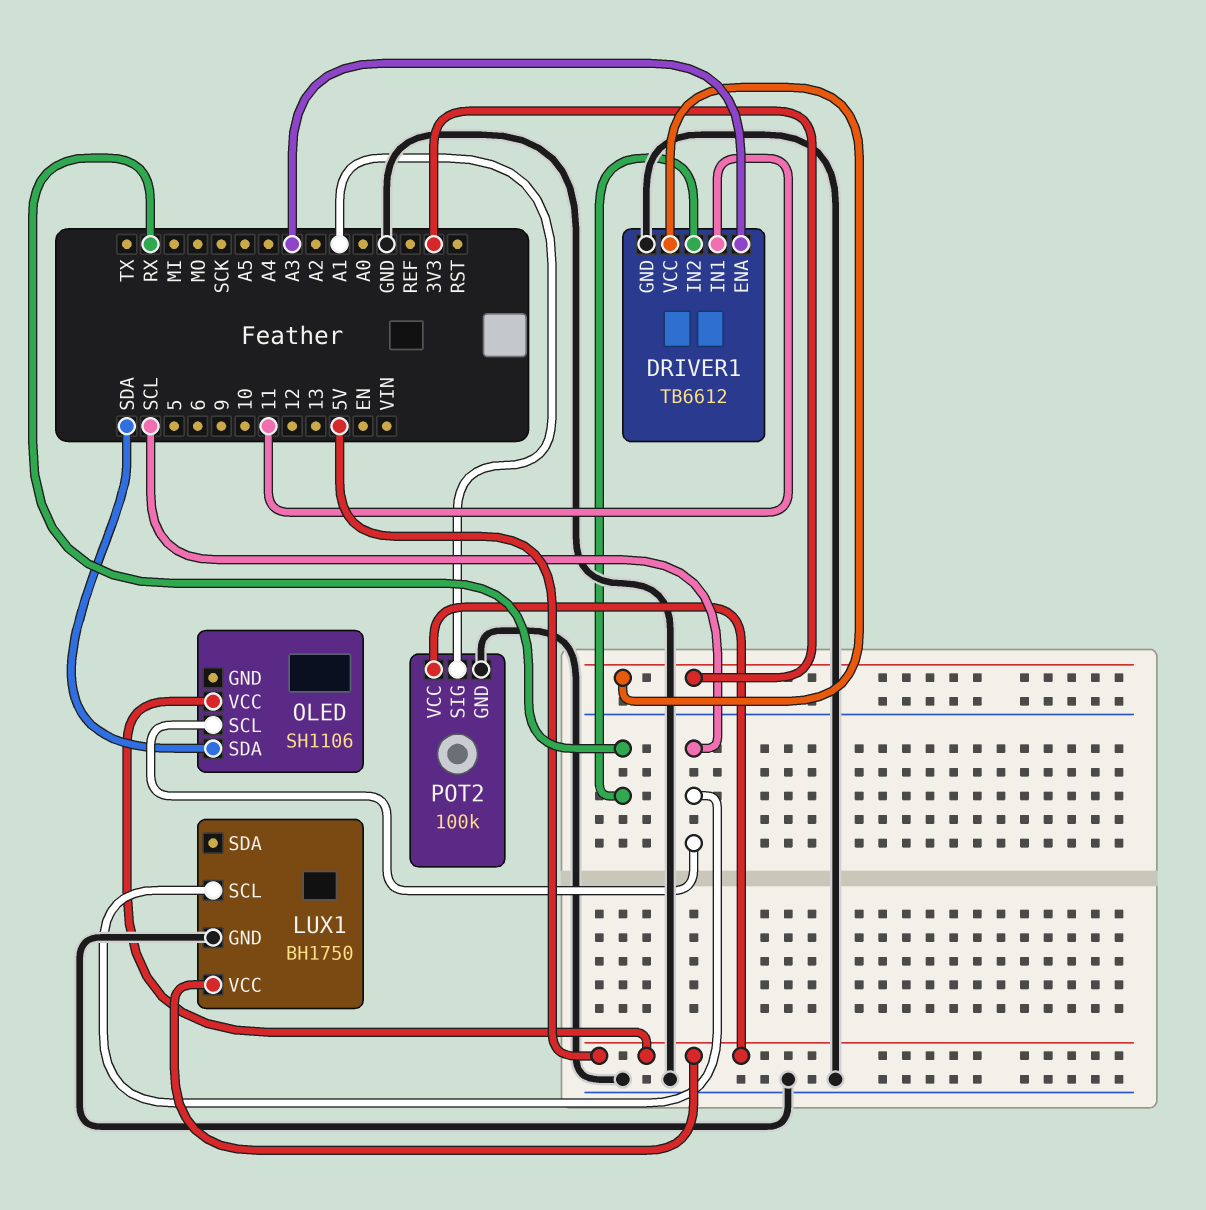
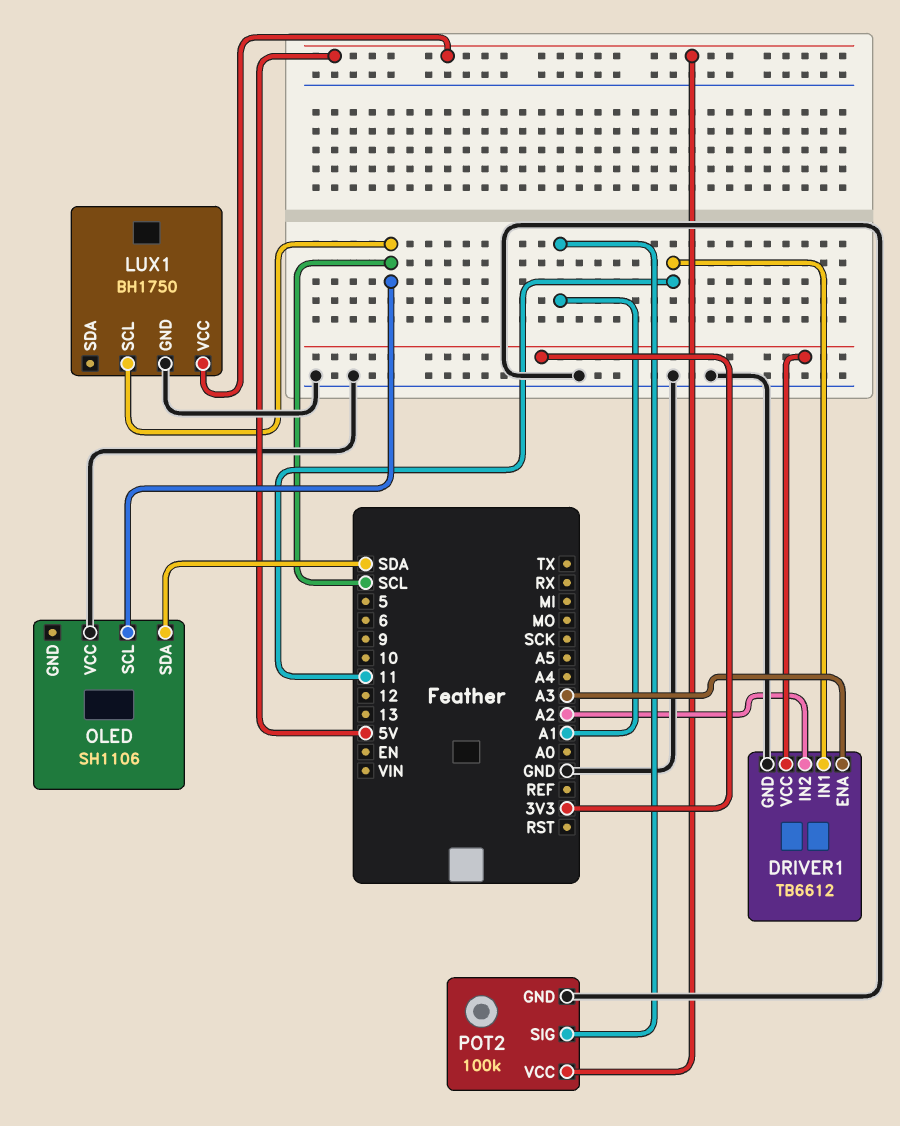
DRIVER1 pin IN2: RX -> A2
OLED pin VCC: 5V -> GND

